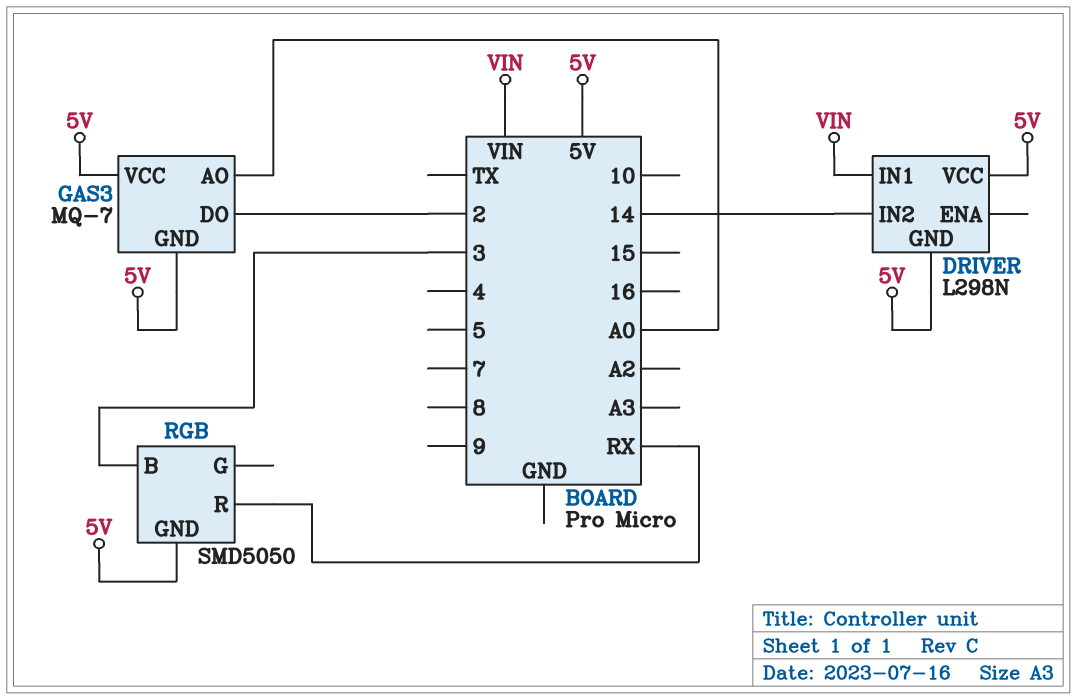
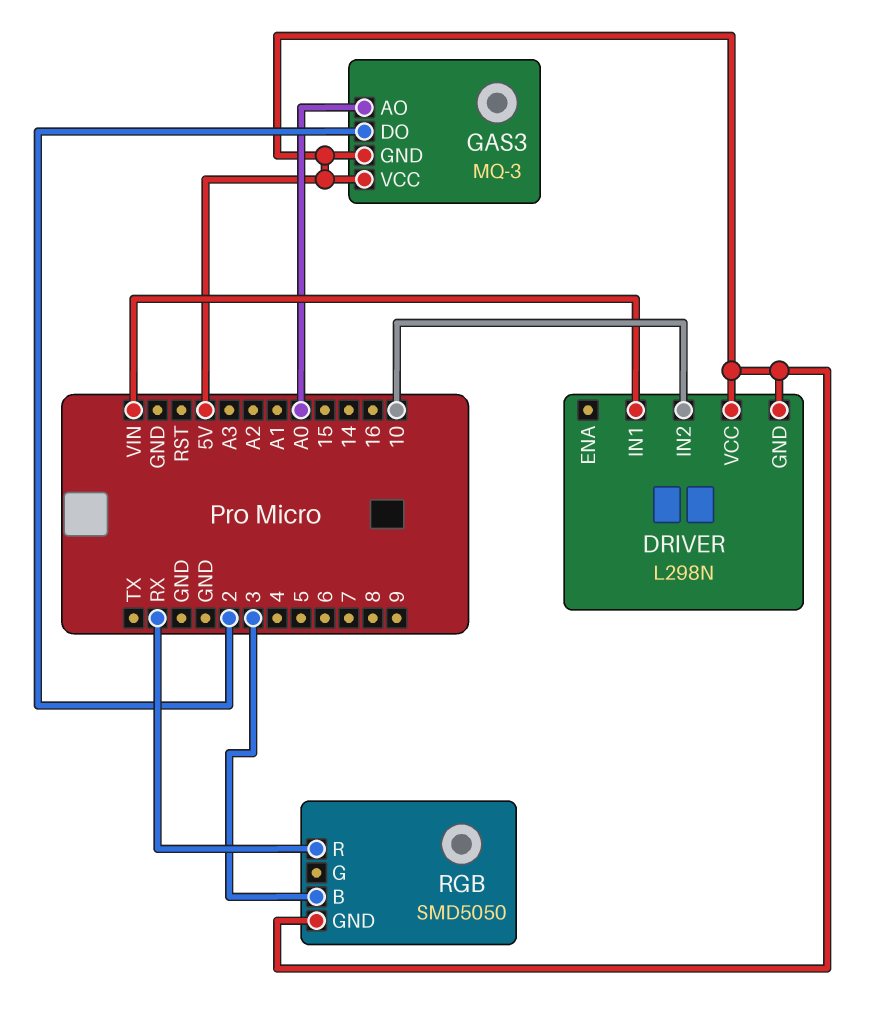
DRIVER pin IN2: 14 -> 10
GAS3: MQ-7 -> MQ-3

